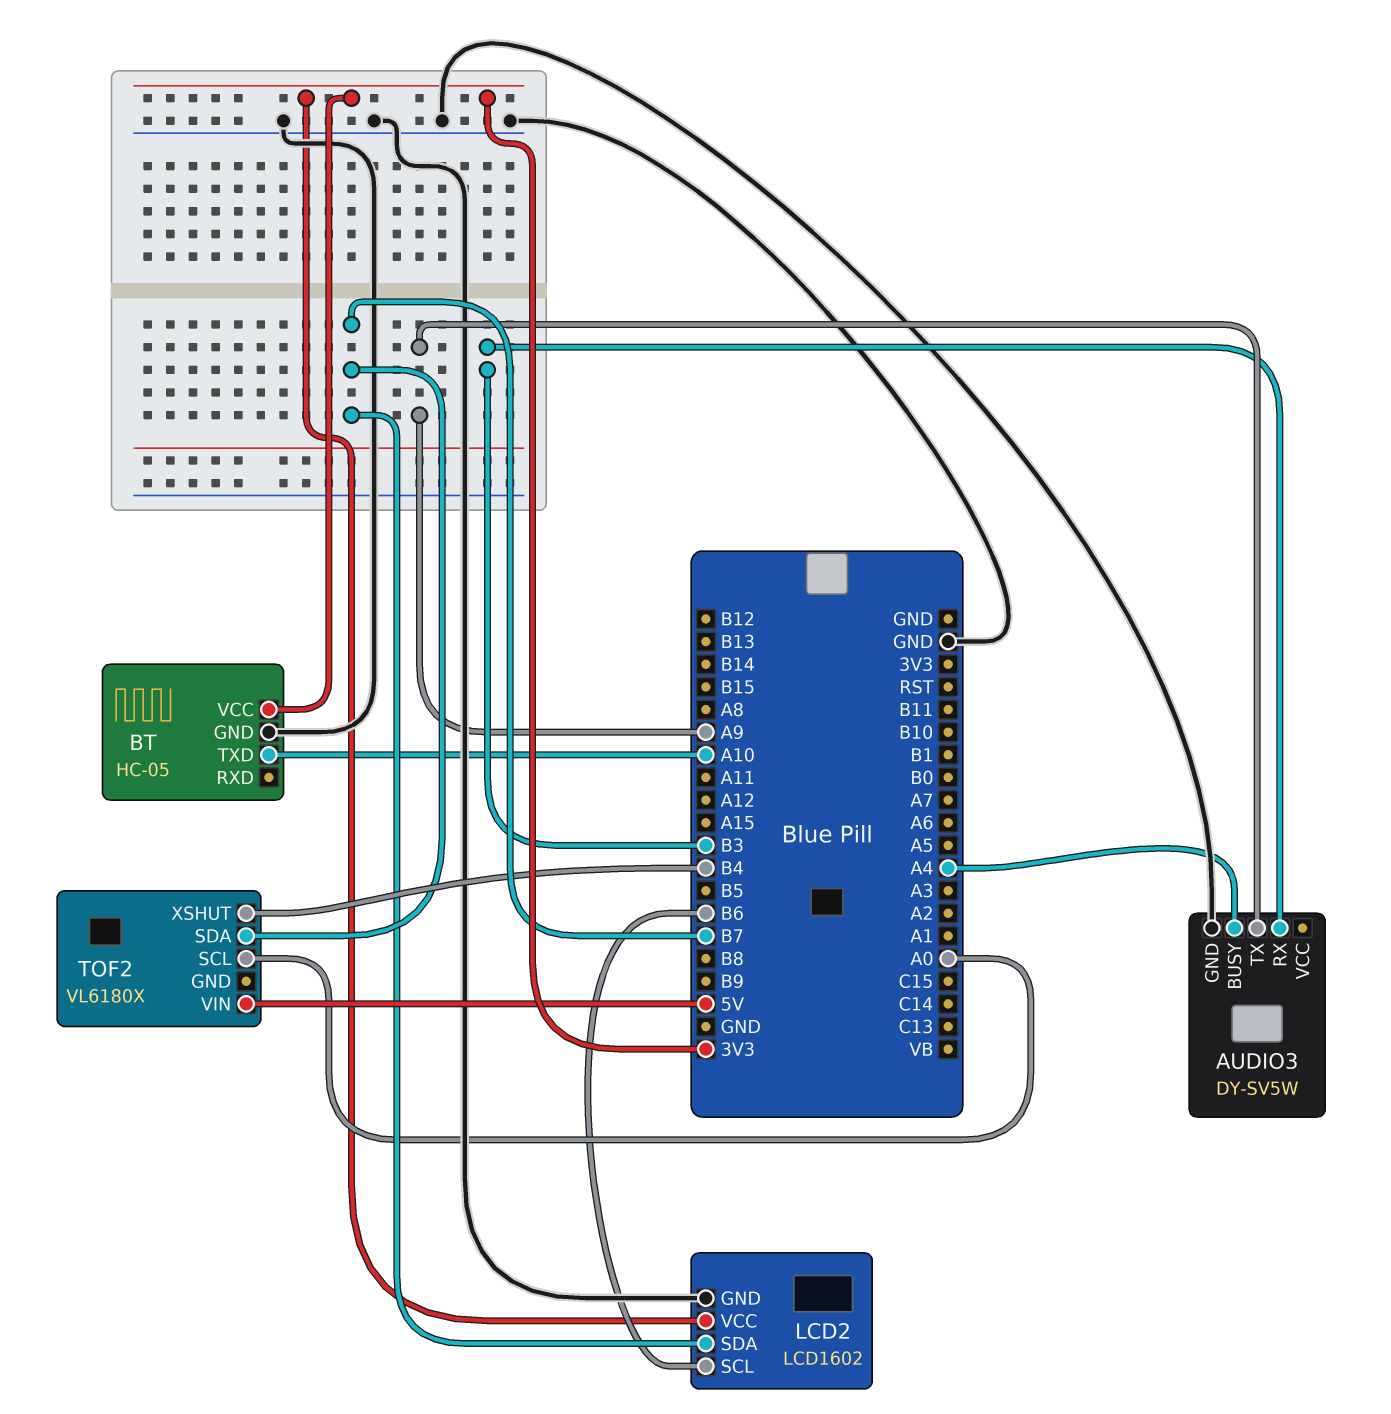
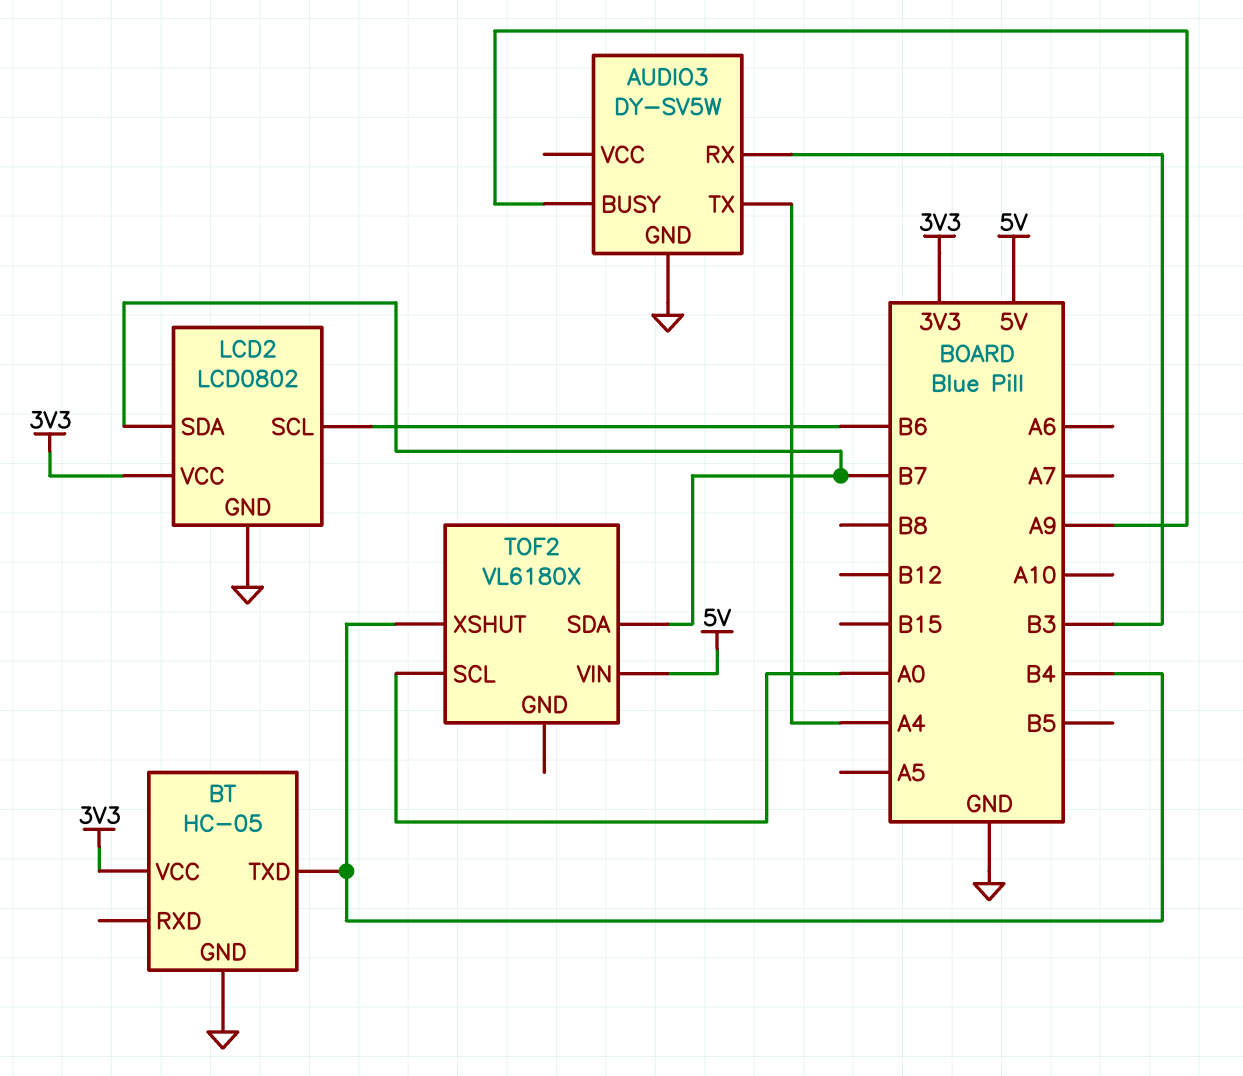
AUDIO3 pin BUSY: A4 -> A9
AUDIO3 pin TX: A9 -> A4
BT pin TXD: A10 -> B4
LCD2: LCD1602 -> LCD0802

